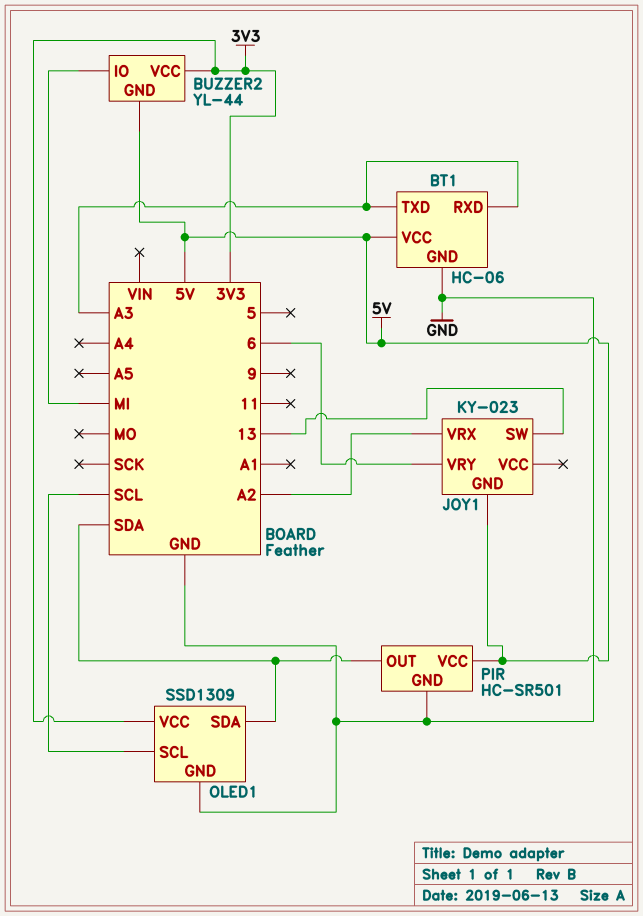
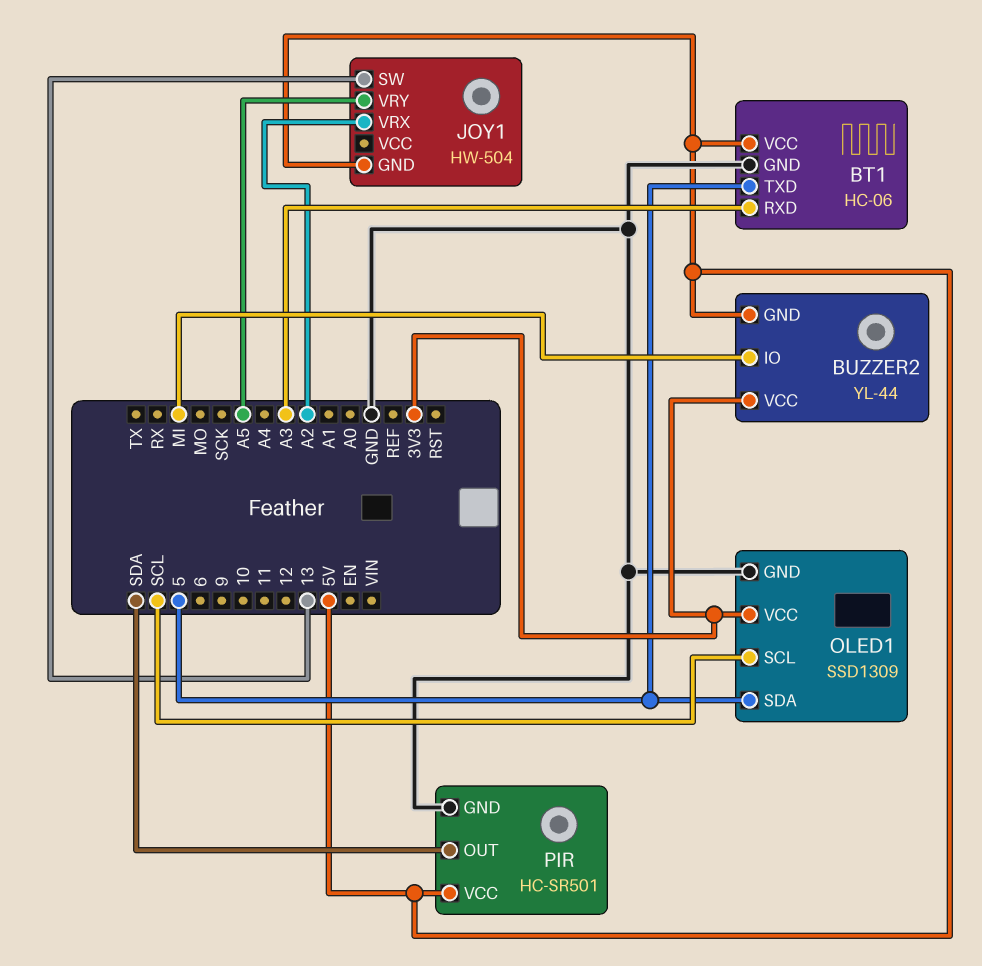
BT1 pin TXD: A3 -> 5
JOY1: KY-023 -> HW-504
JOY1 pin VRY: 6 -> A5
OLED1 pin SDA: SDA -> 5

